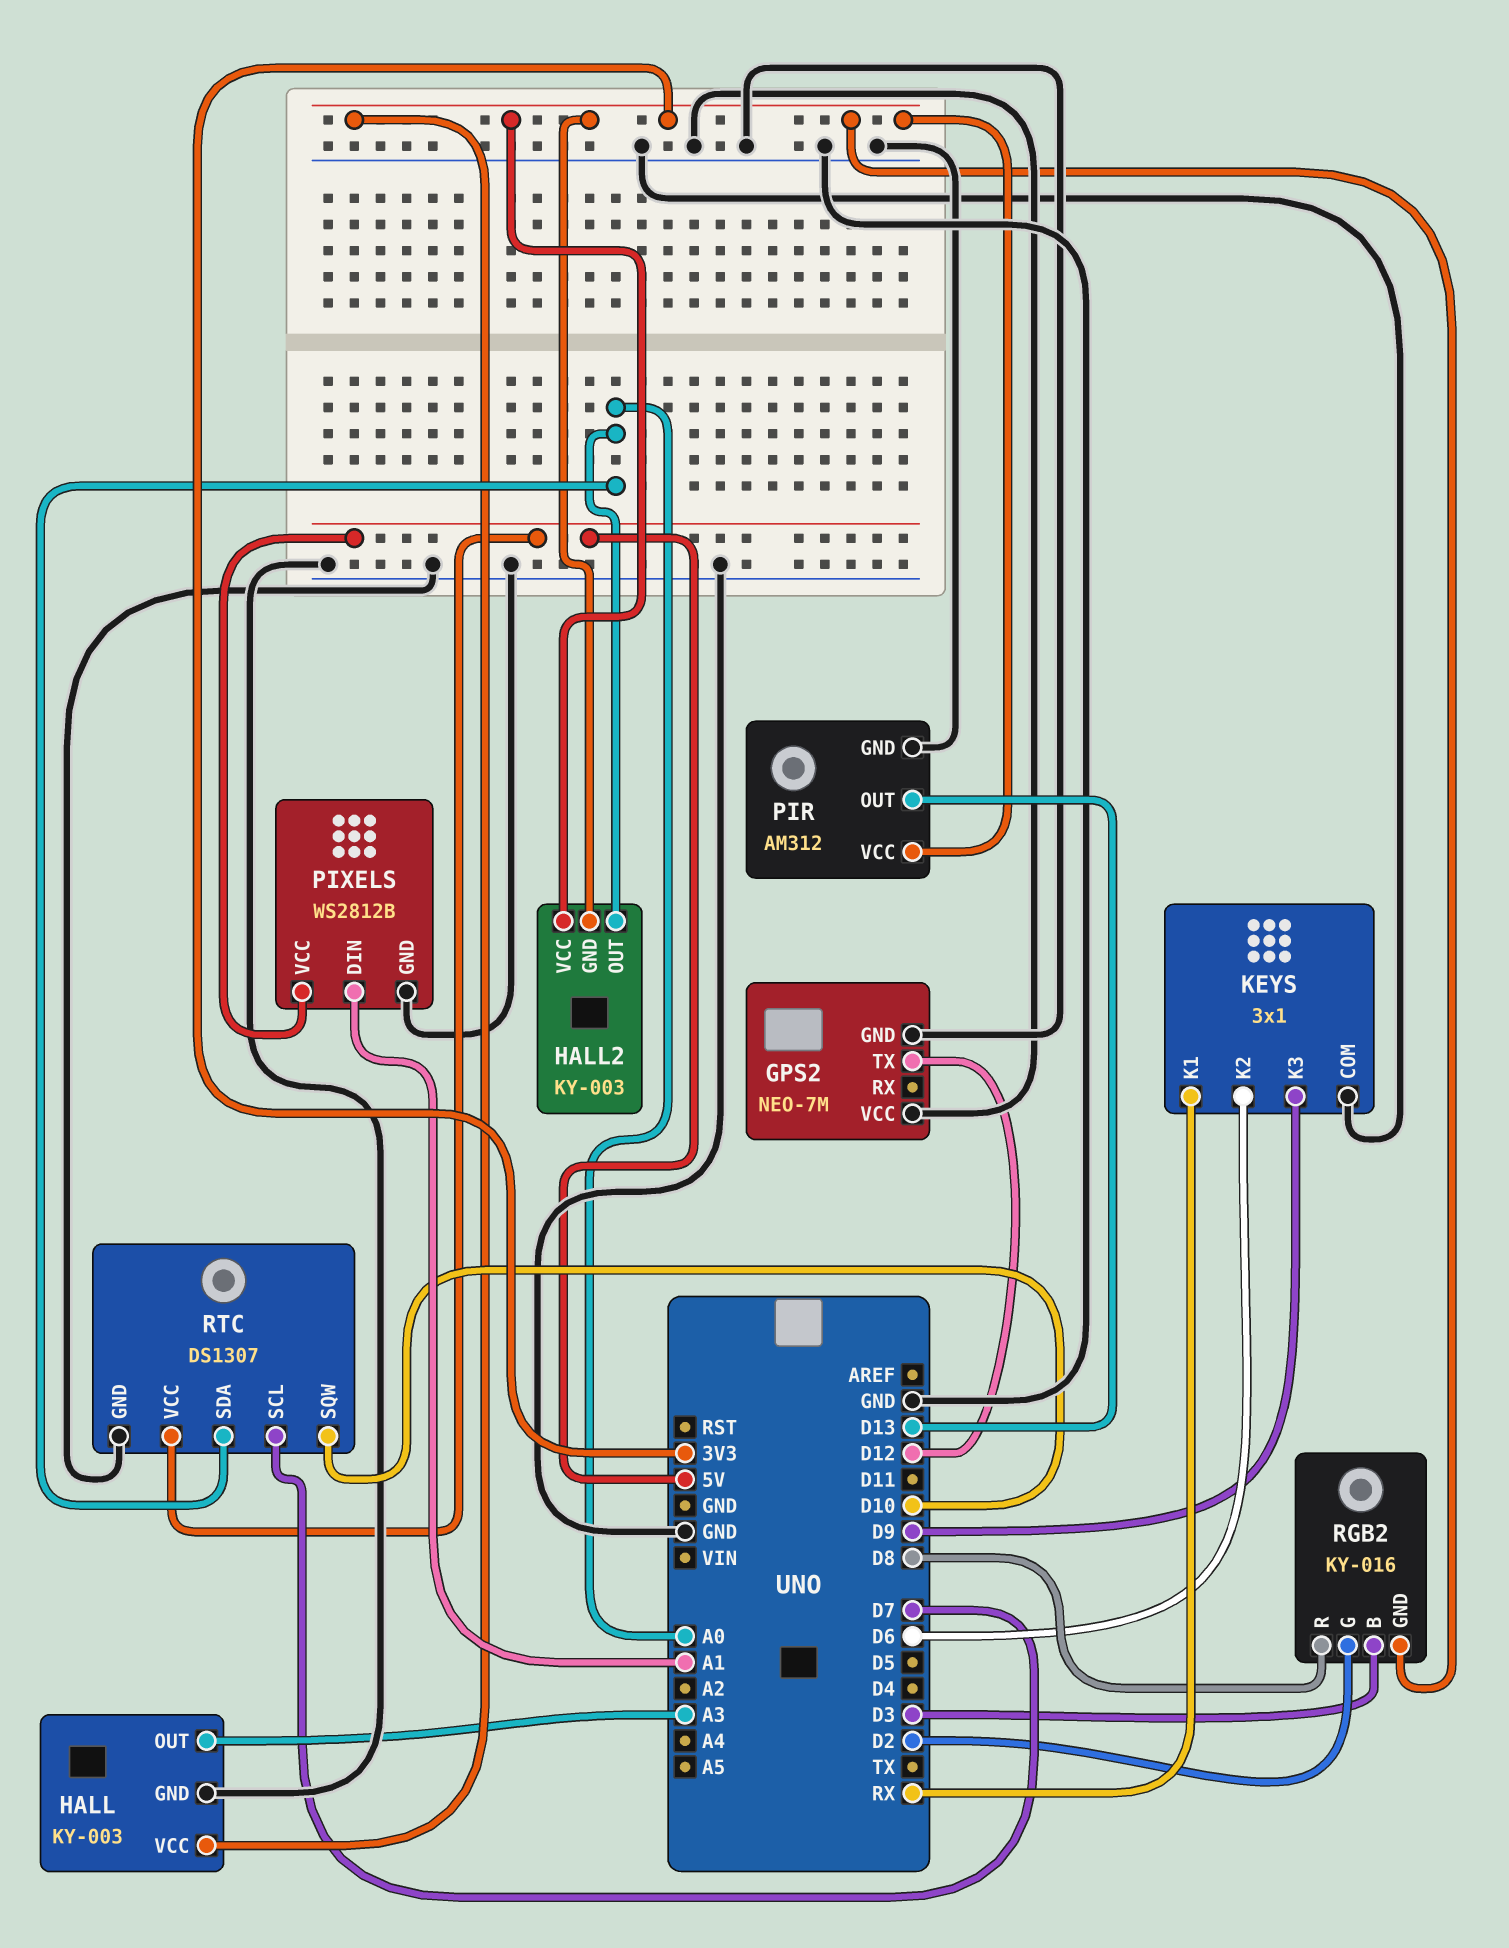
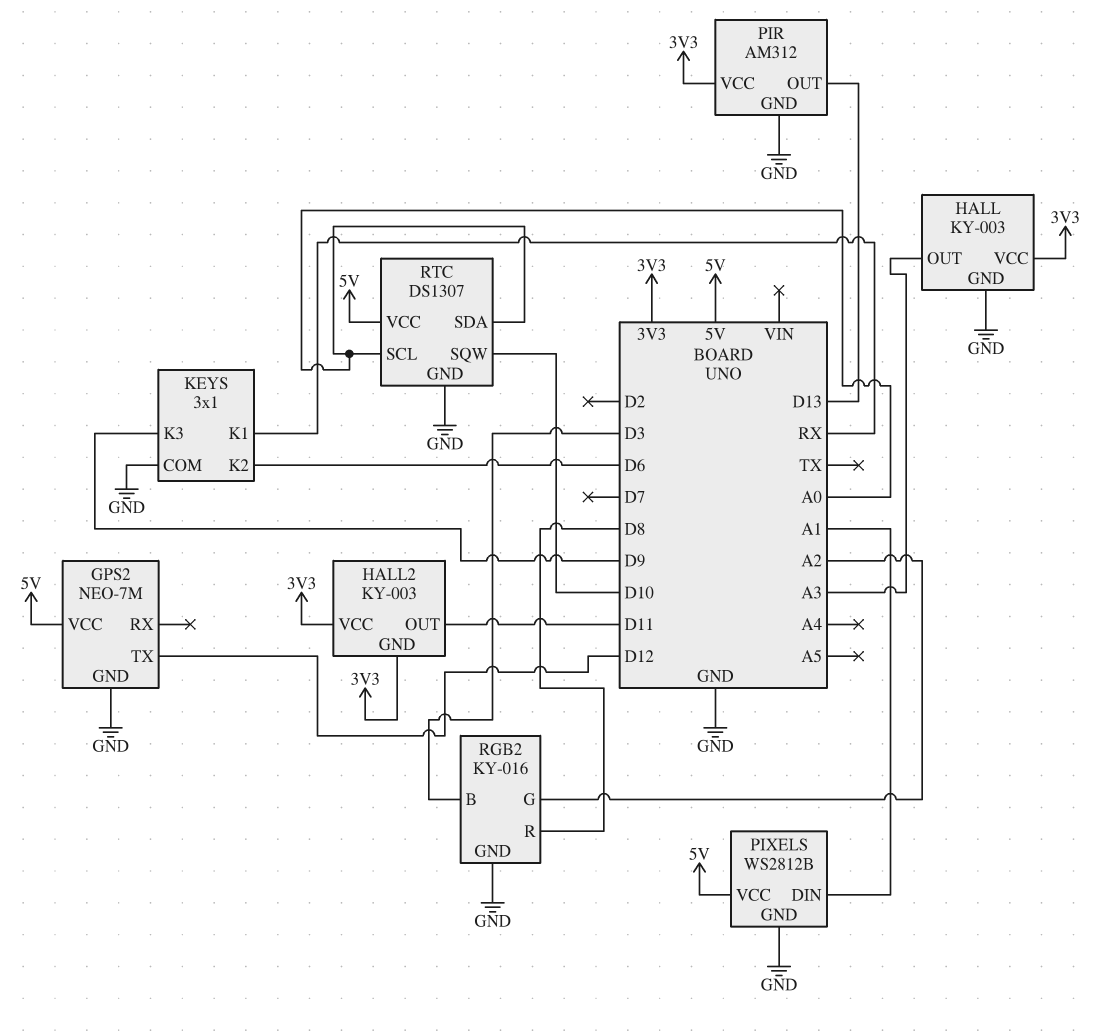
GPS2 pin VCC: GND -> 5V
HALL2 pin OUT: A0 -> D11
RGB2 pin G: D2 -> A2
RGB2 pin GND: 3V3 -> GND
RTC pin SCL: D7 -> A0

